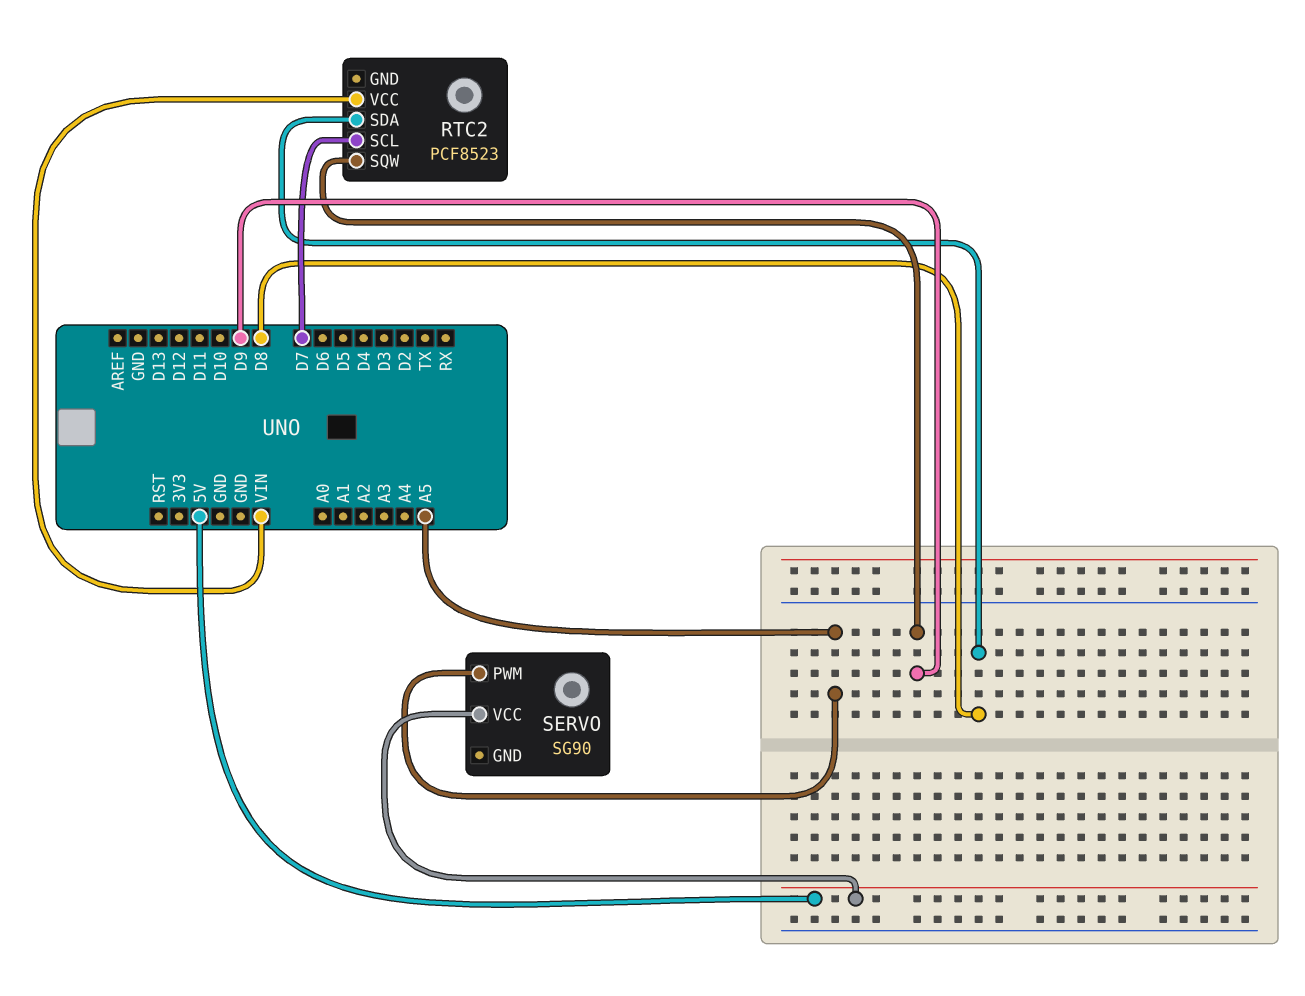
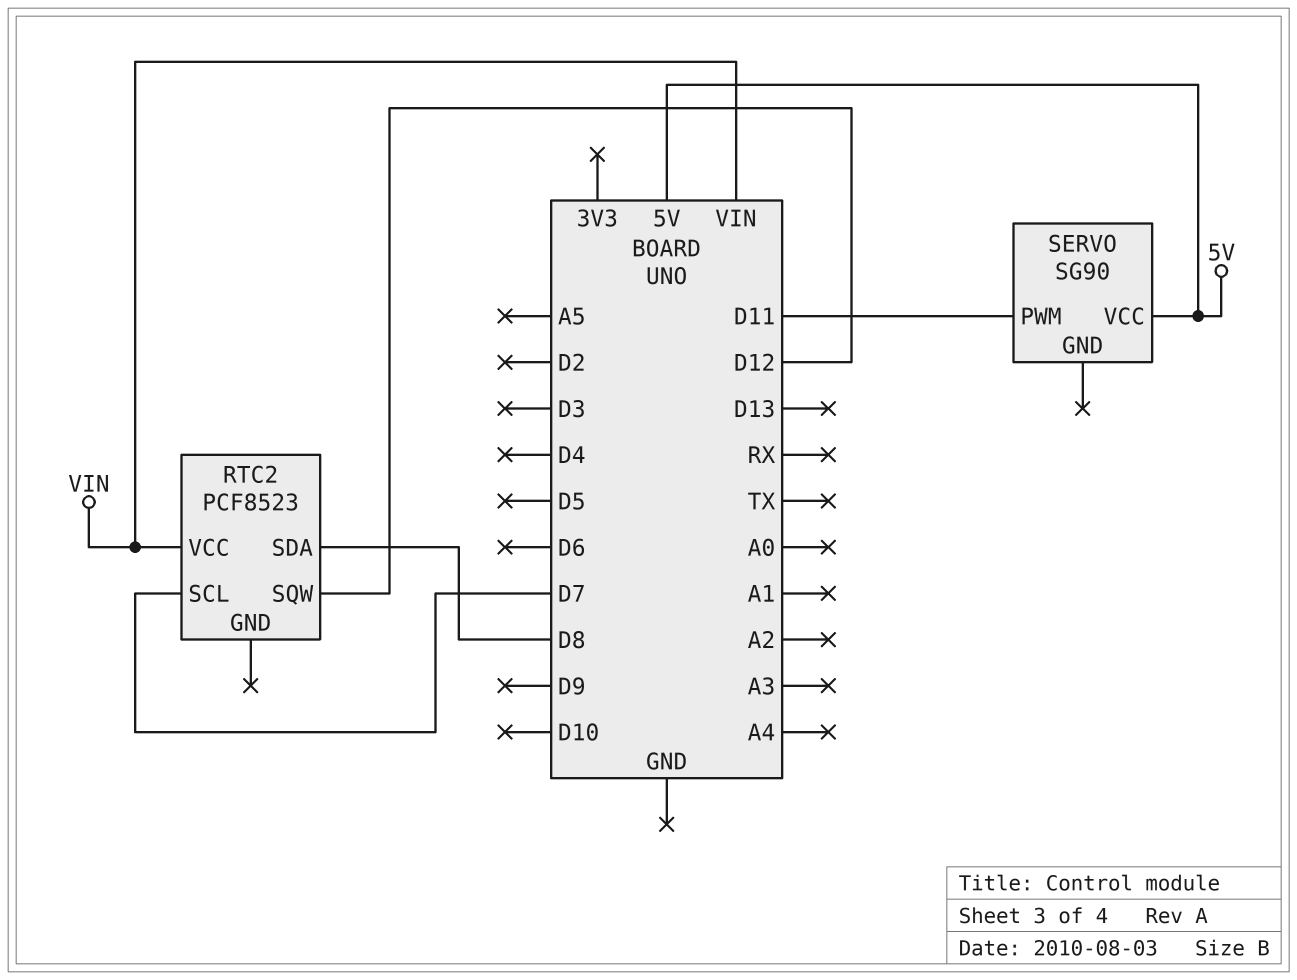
RTC2 pin SQW: D9 -> D12
SERVO pin PWM: A5 -> D11

